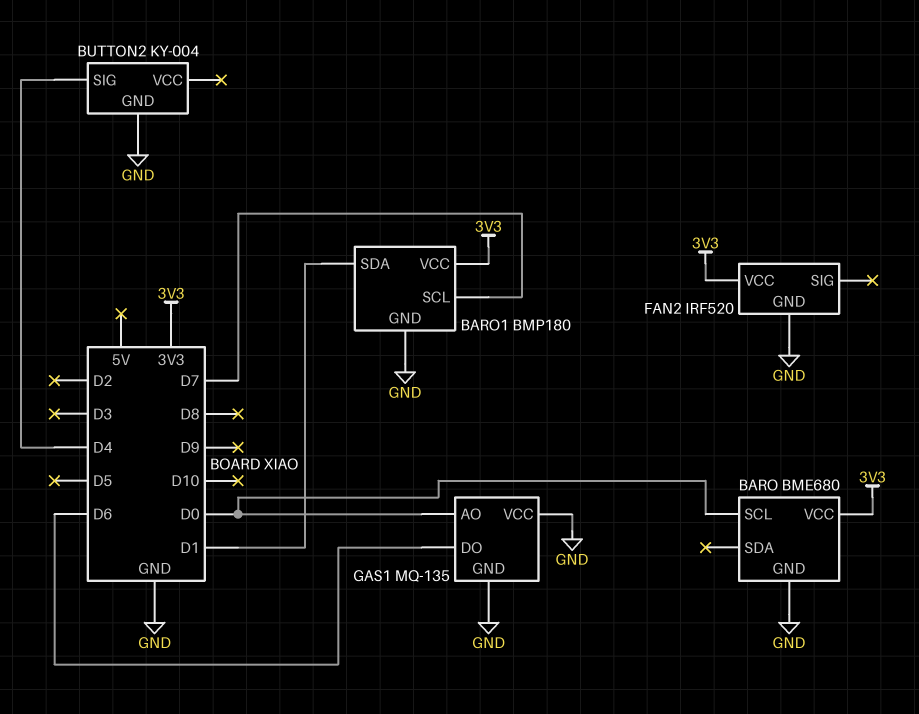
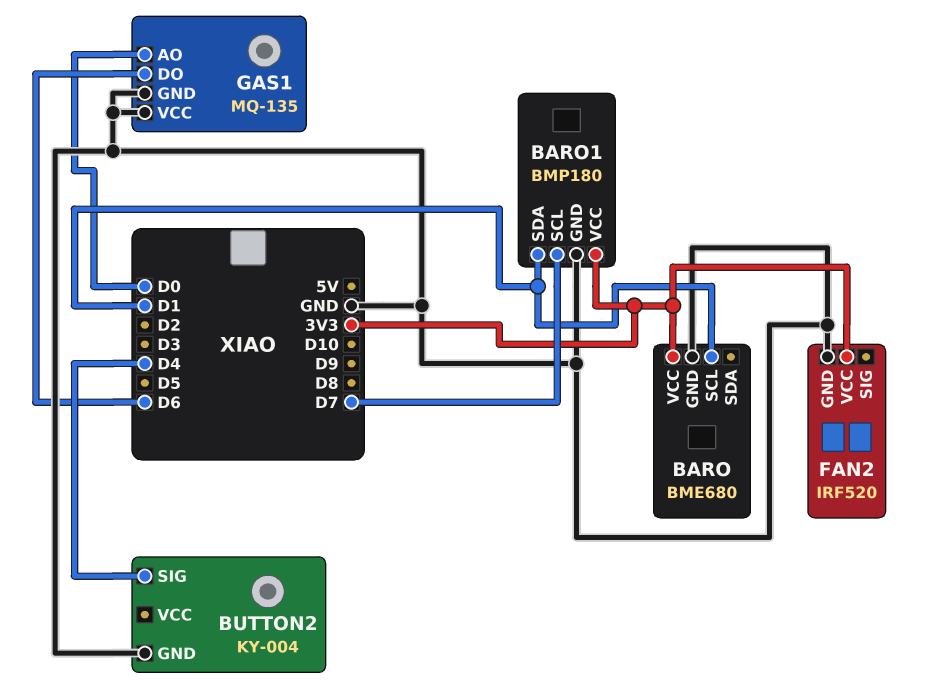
BARO pin SCL: D0 -> D1

